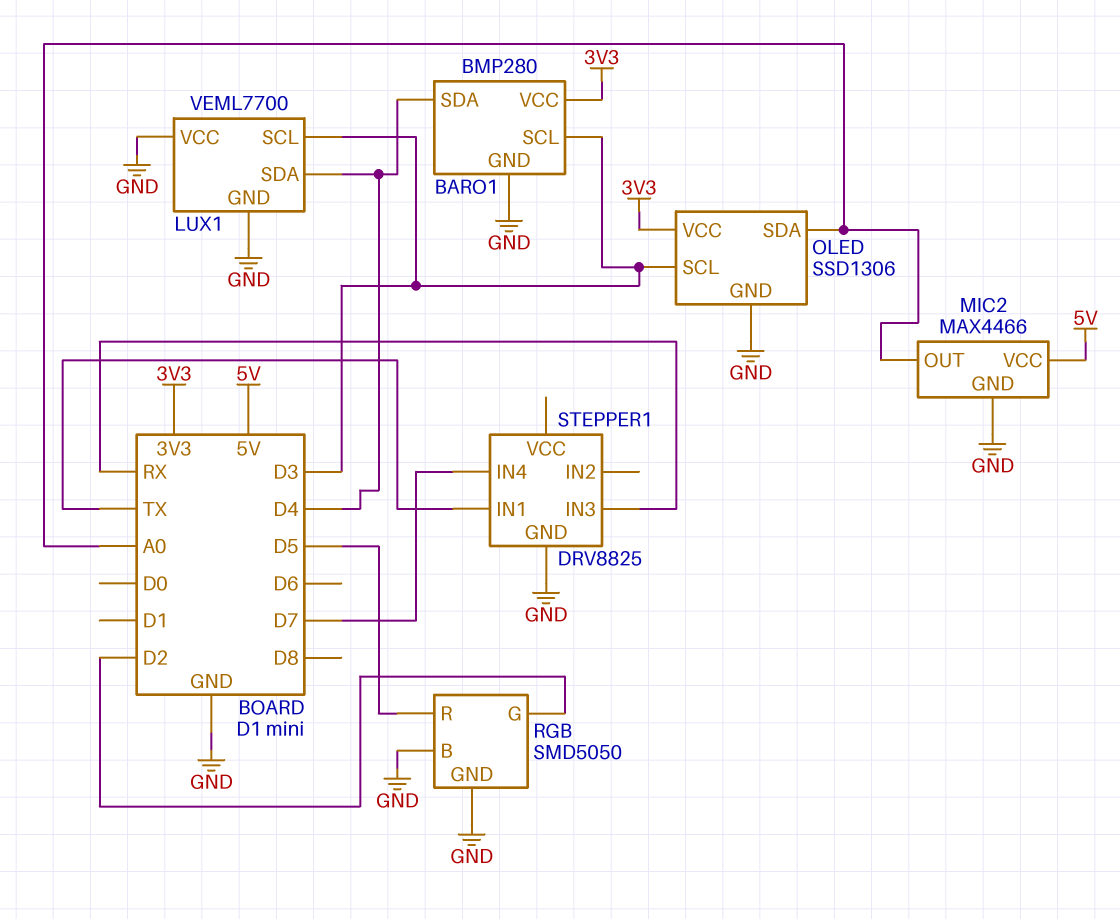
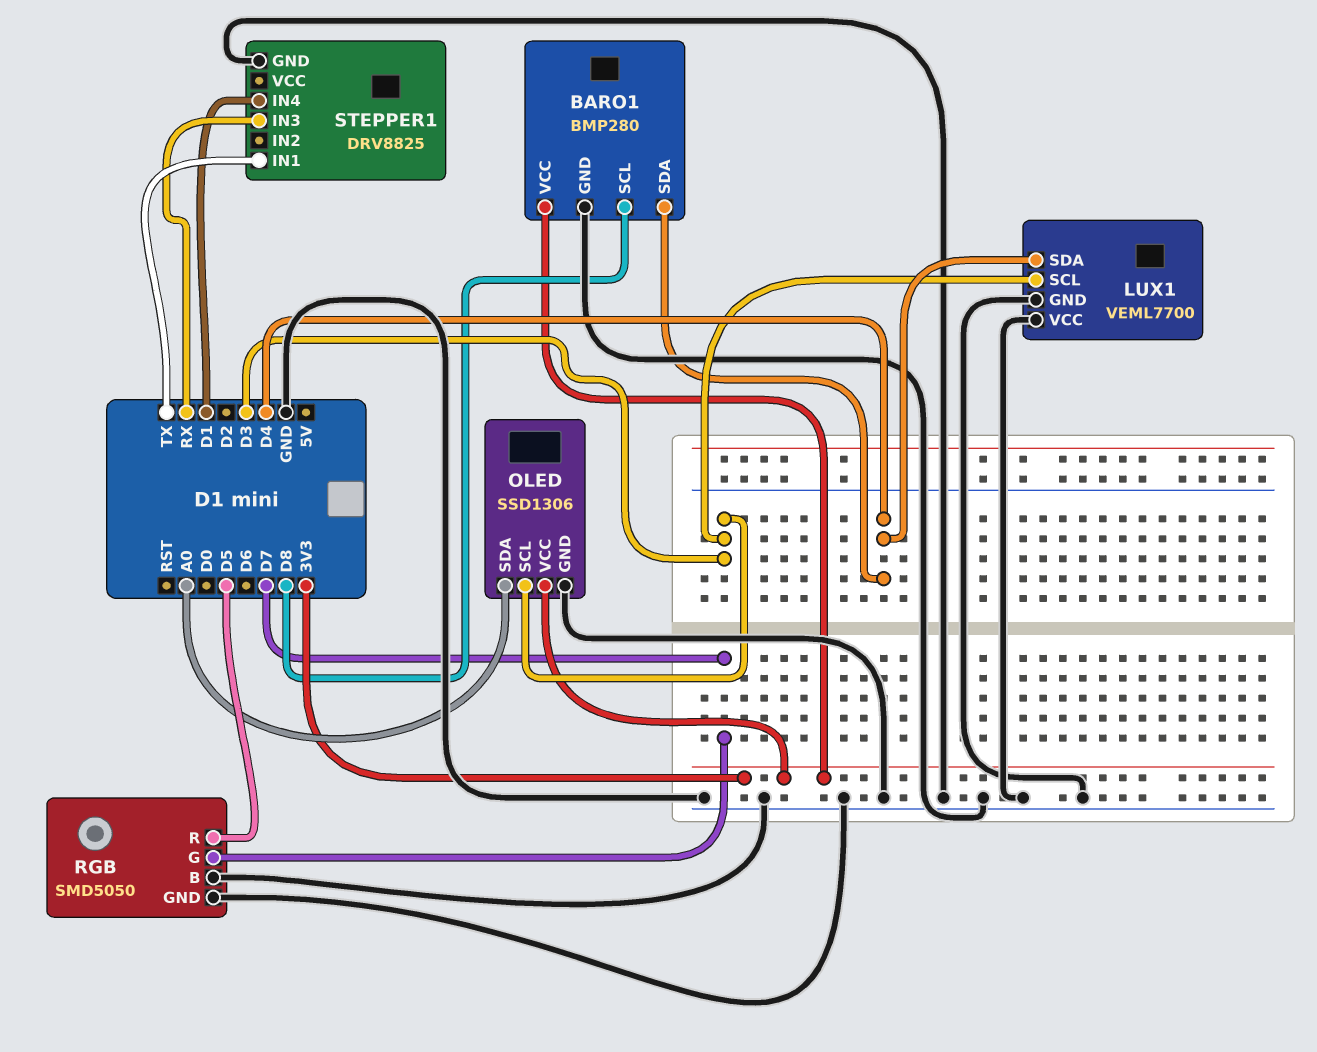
BARO1 pin SCL: D3 -> D8
MIC2: MAX4466 -> none
MIC2 pin GND: GND -> none
MIC2 pin OUT: A0 -> none
MIC2 pin VCC: 5V -> none
RGB pin G: D2 -> D7
STEPPER1 pin IN4: D7 -> D1

